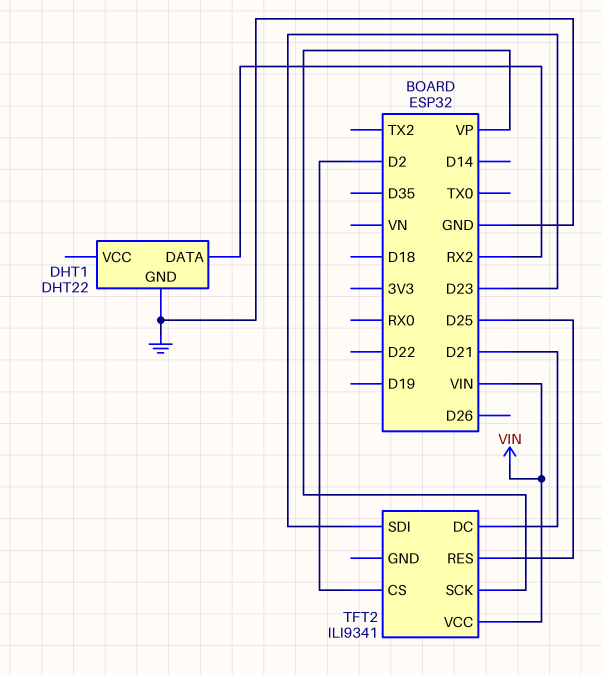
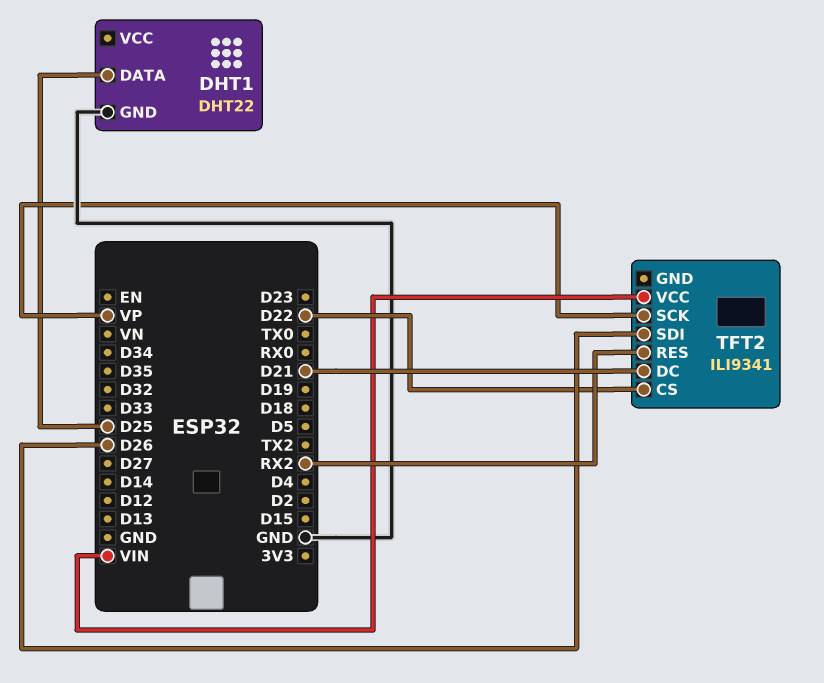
DHT1 pin DATA: RX2 -> D25
TFT2 pin CS: D2 -> D22
TFT2 pin RES: D25 -> RX2
TFT2 pin SDI: D23 -> D26

